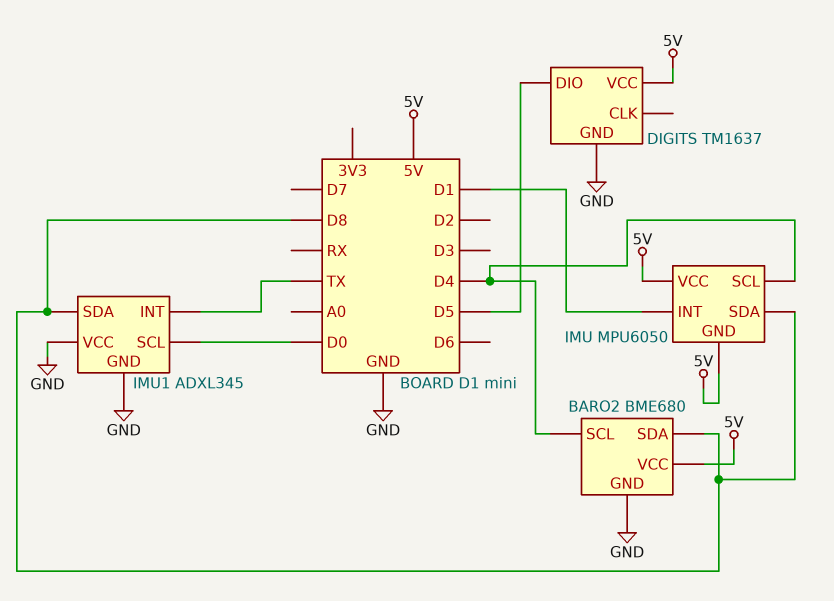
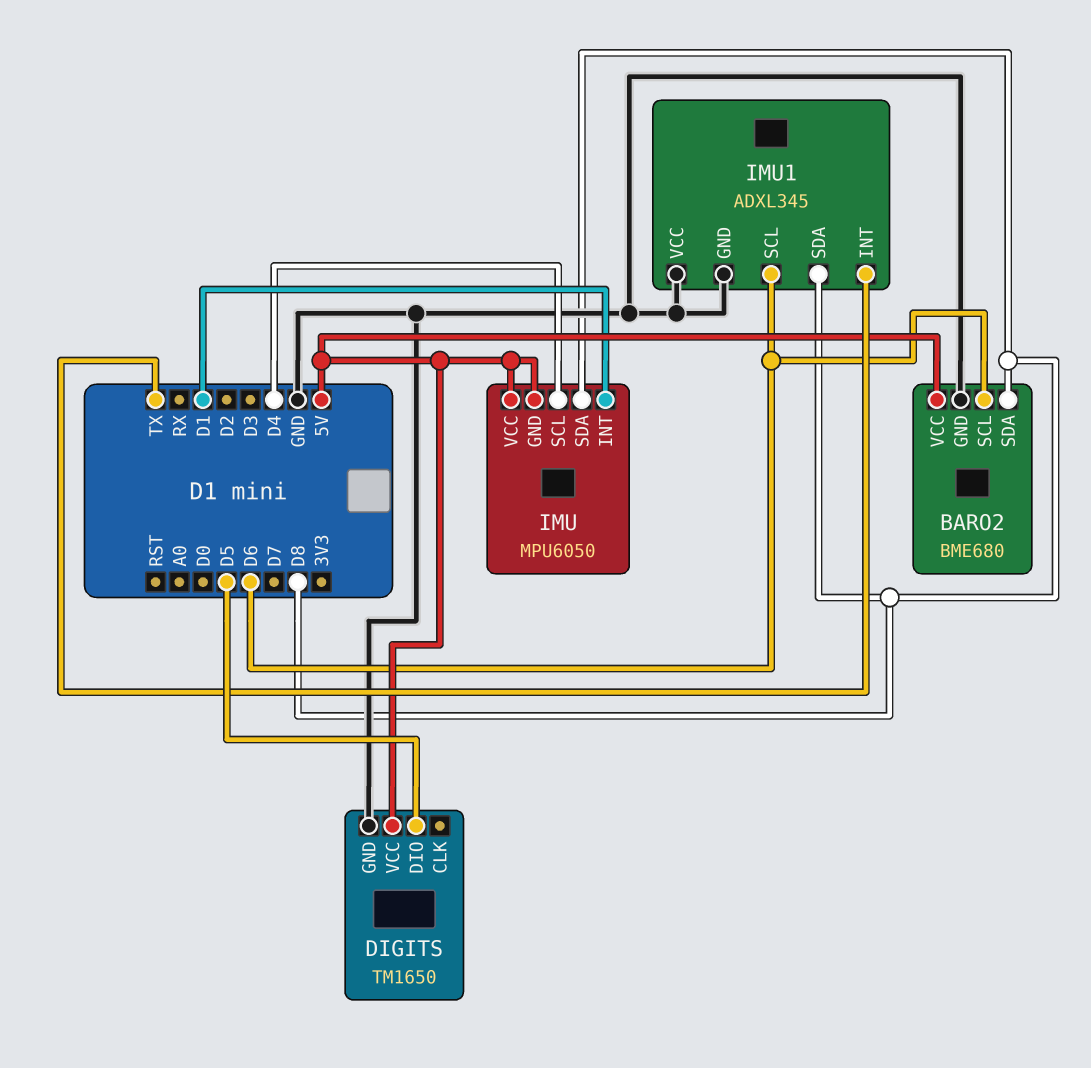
BARO2 pin SCL: D4 -> D6
DIGITS: TM1637 -> TM1650
IMU1 pin SCL: D0 -> D6

